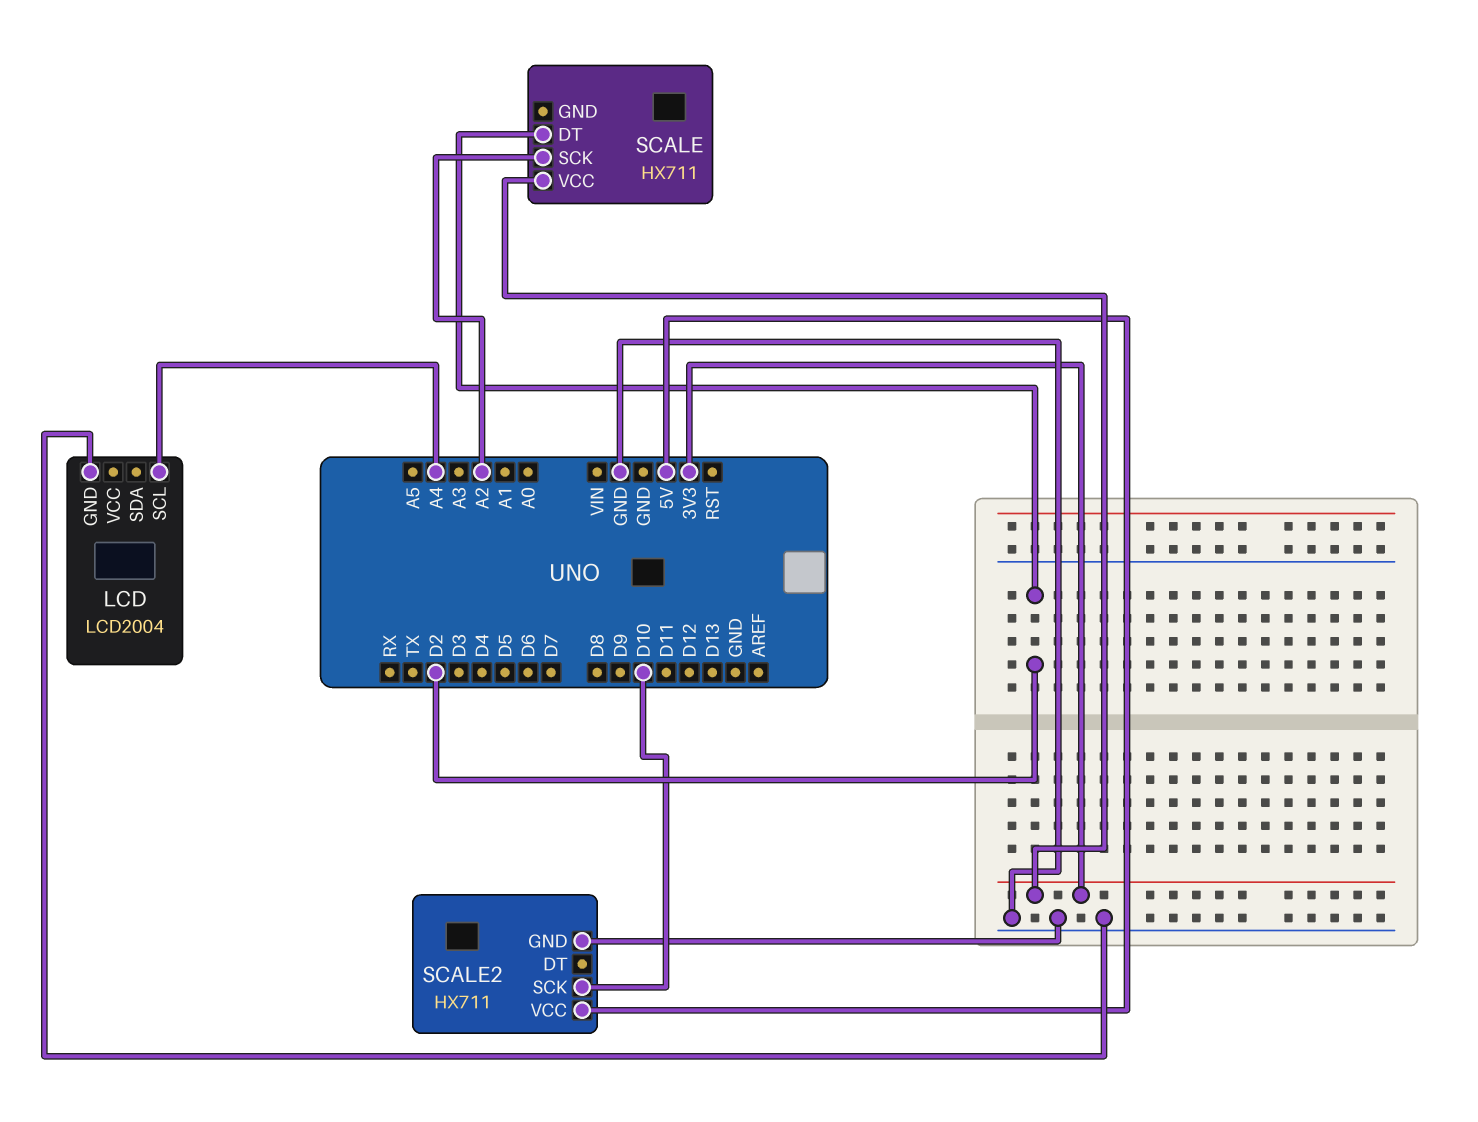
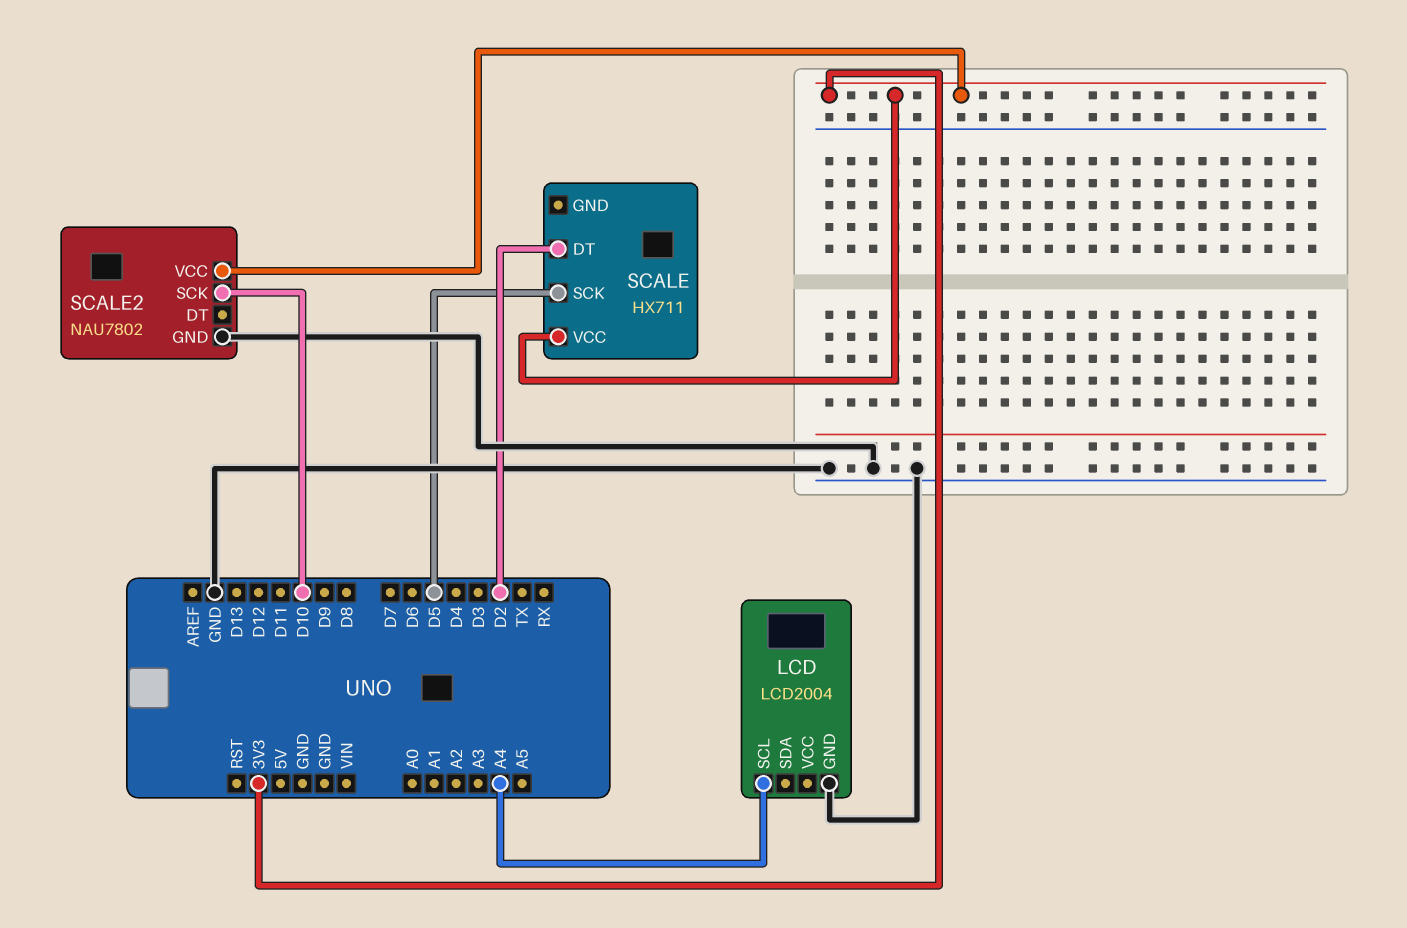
SCALE pin SCK: A2 -> D5
SCALE2: HX711 -> NAU7802
SCALE2 pin VCC: 5V -> 3V3

